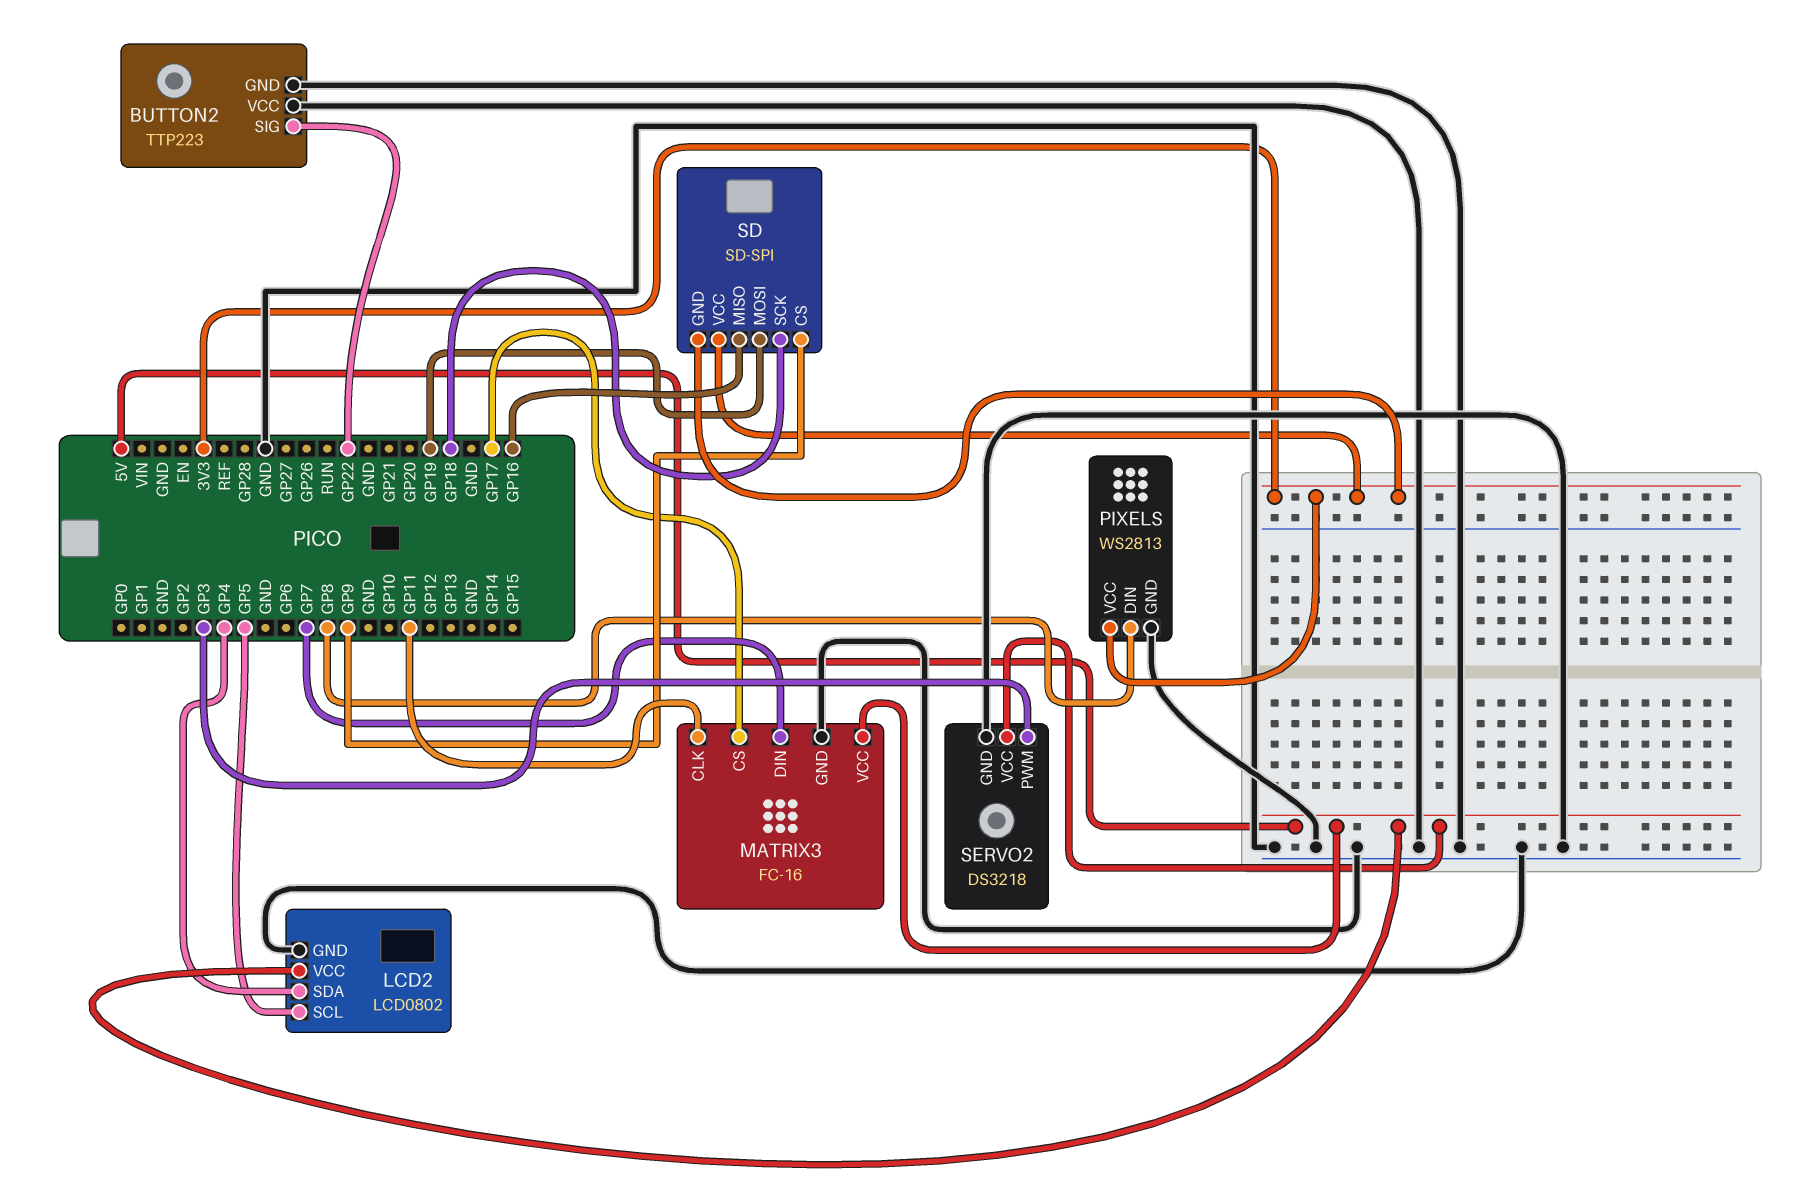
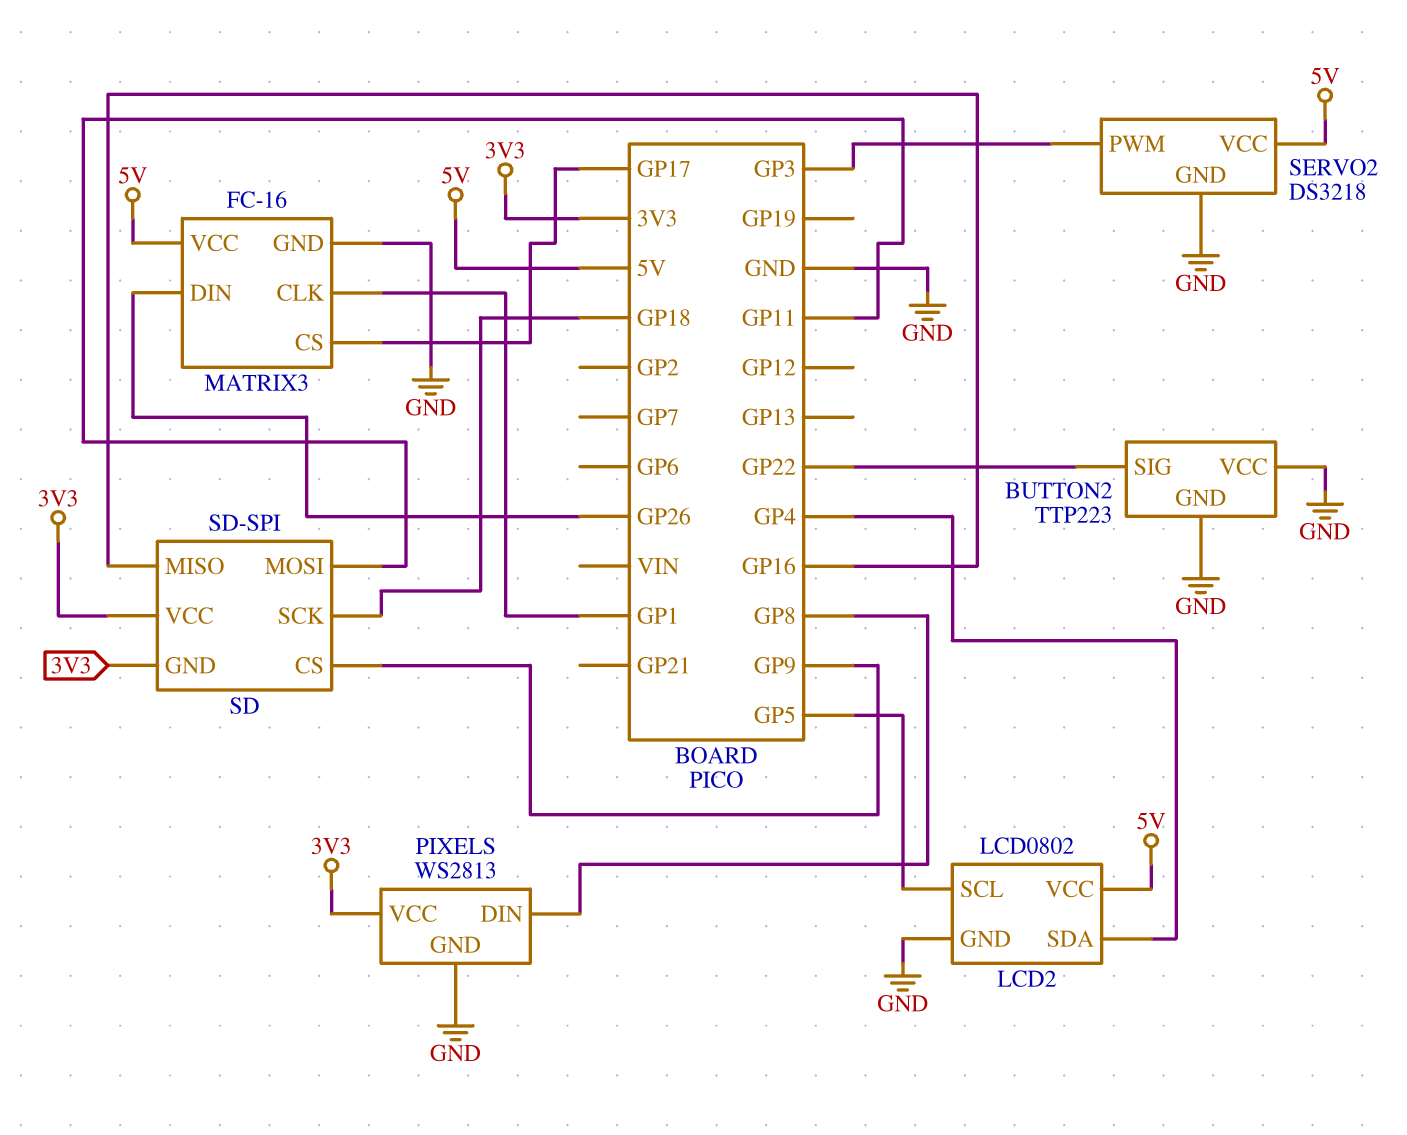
MATRIX3 pin CLK: GP11 -> GP1
MATRIX3 pin DIN: GP7 -> GP26
SD pin MOSI: GP19 -> GP11

